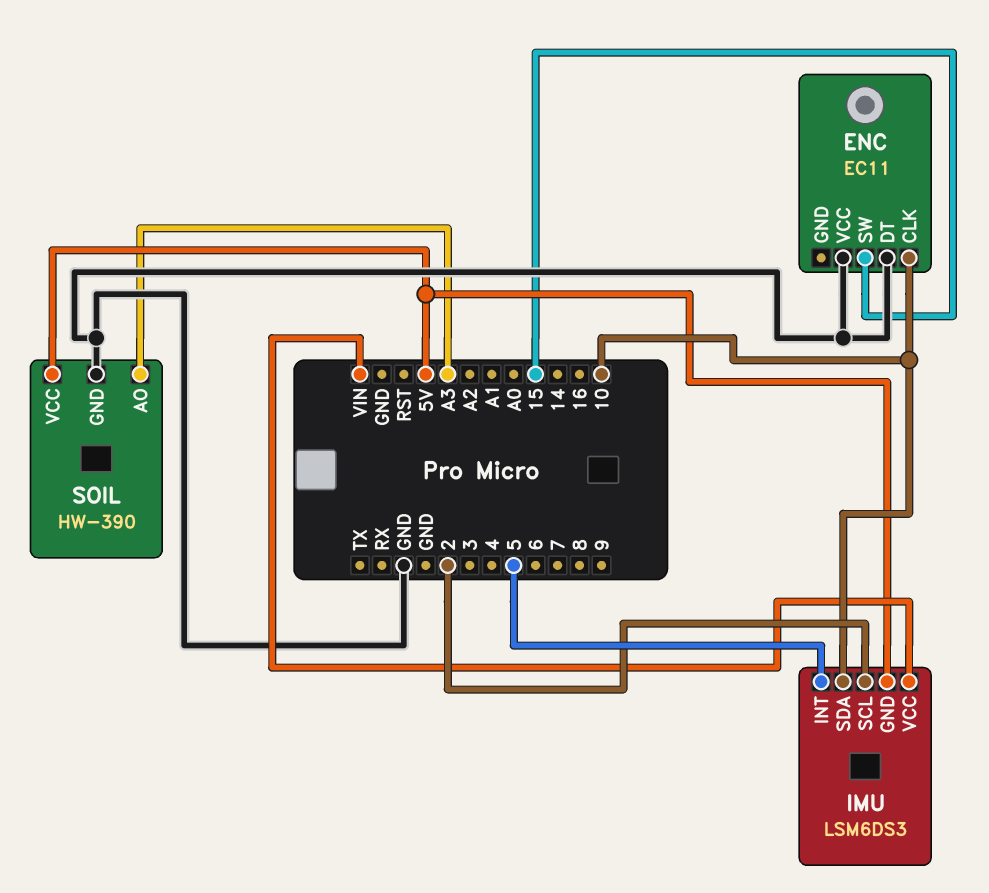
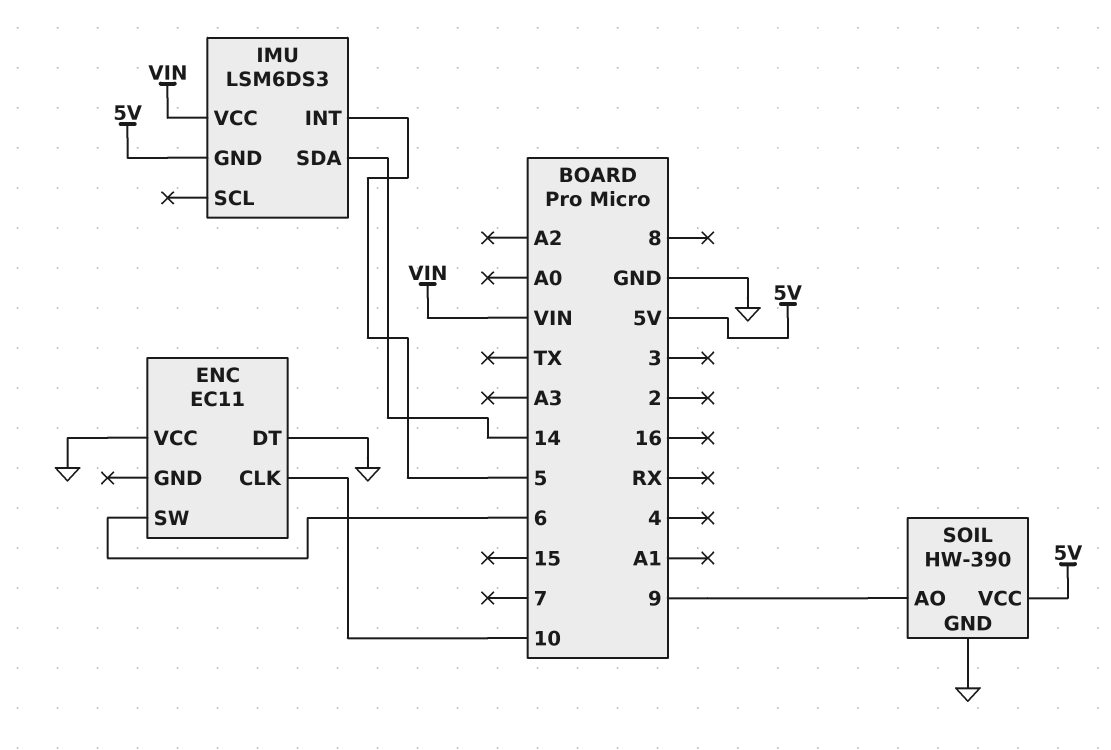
ENC pin SW: 15 -> 6
IMU pin SCL: 2 -> none
IMU pin SDA: 10 -> 14
SOIL pin AO: A3 -> 9

